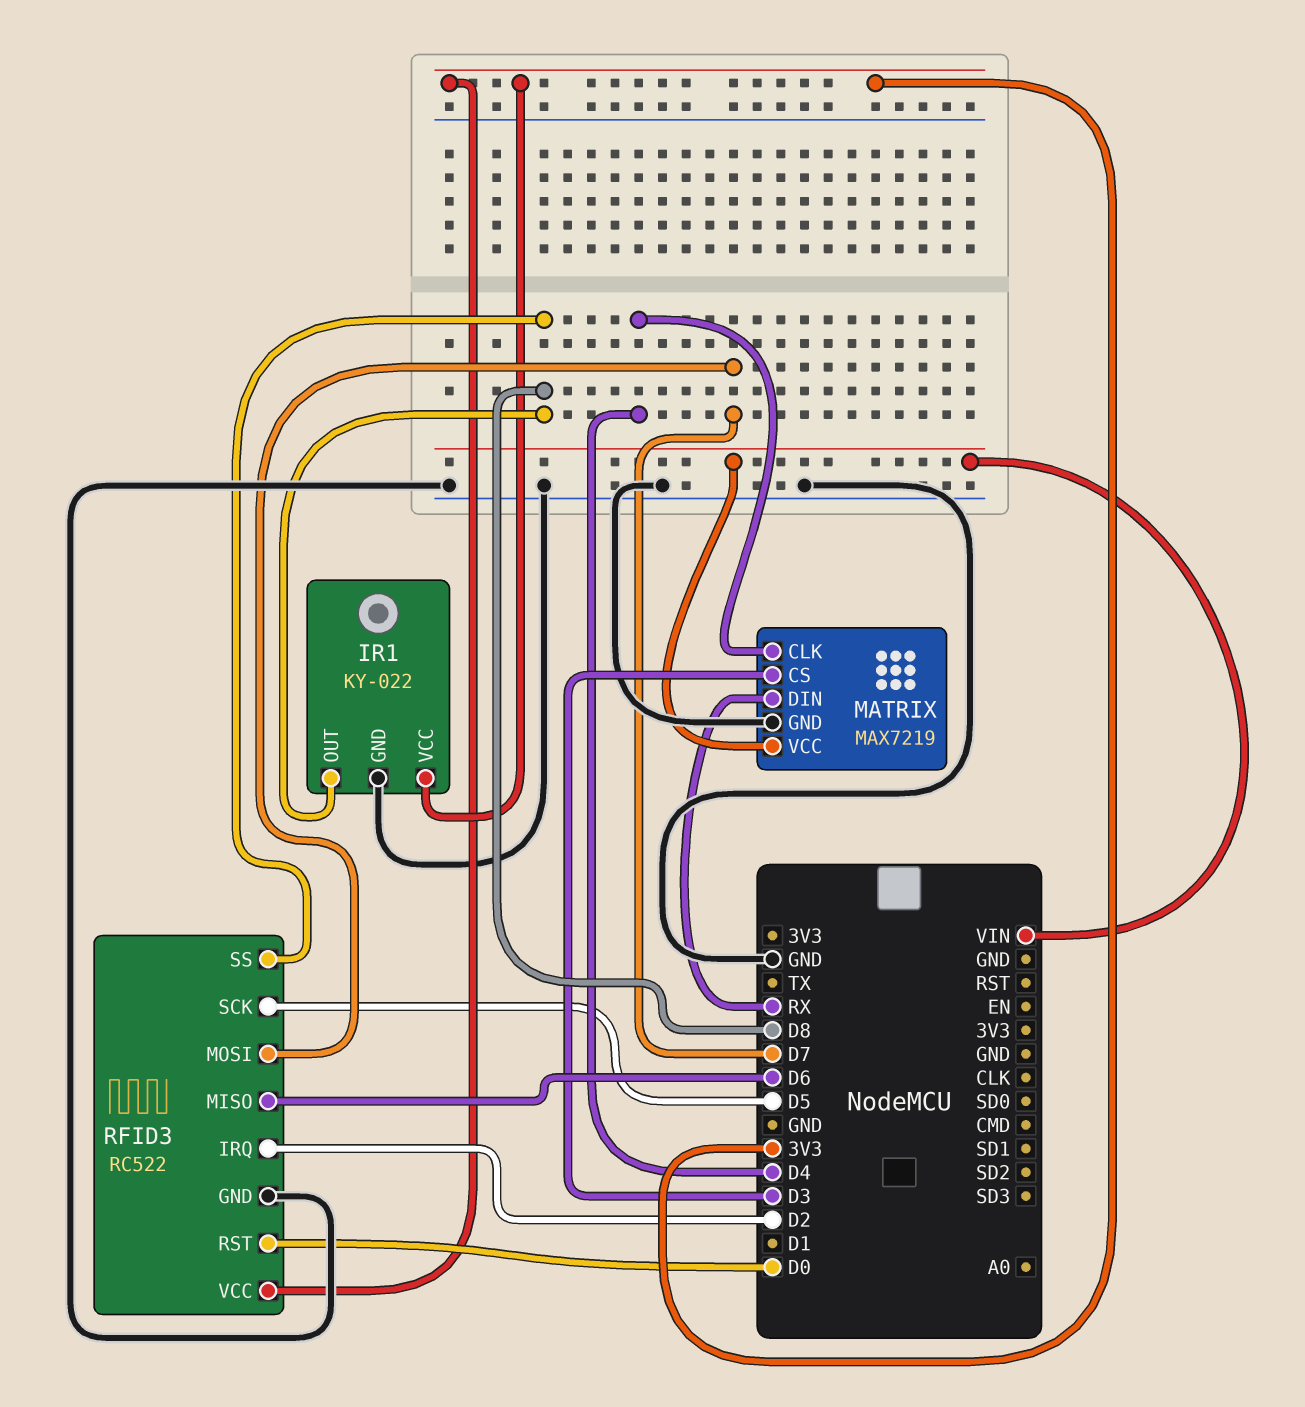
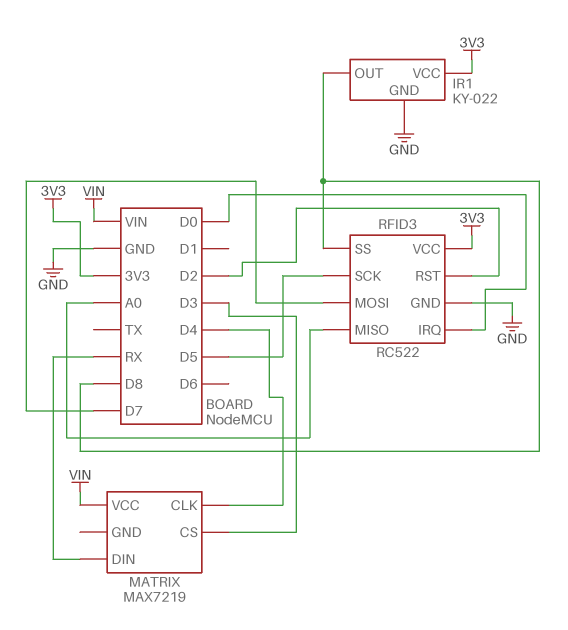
MATRIX pin GND: GND -> none
RFID3 pin IRQ: D2 -> D0
RFID3 pin MISO: D6 -> A0
RFID3 pin RST: D0 -> D2

